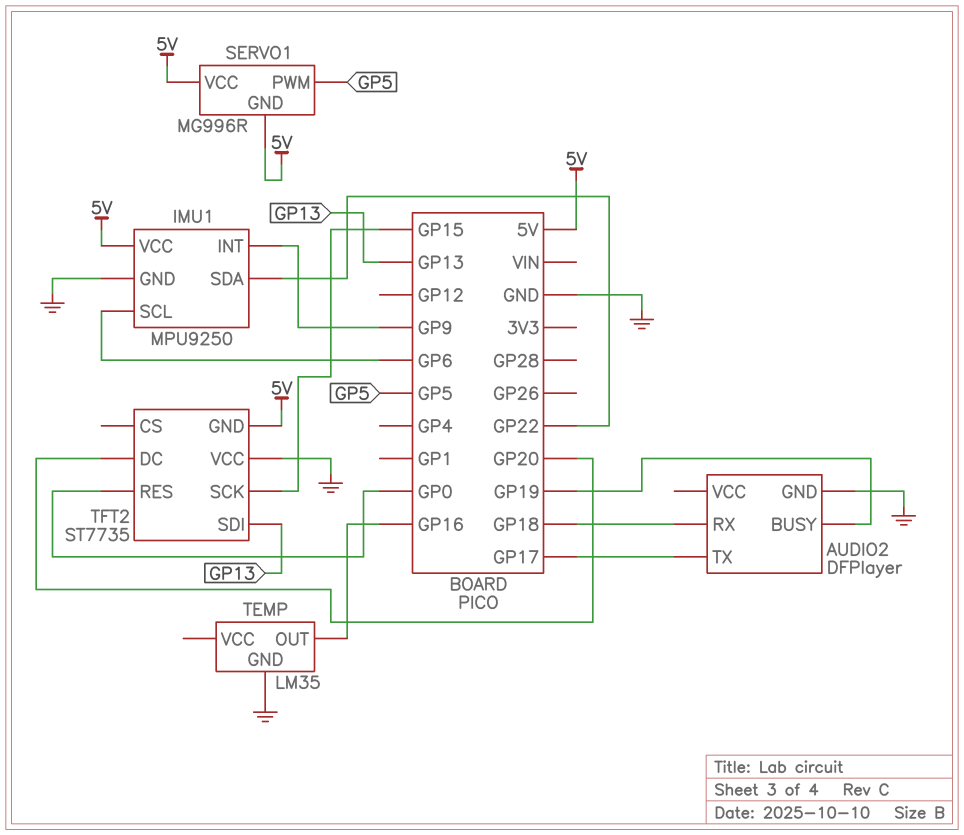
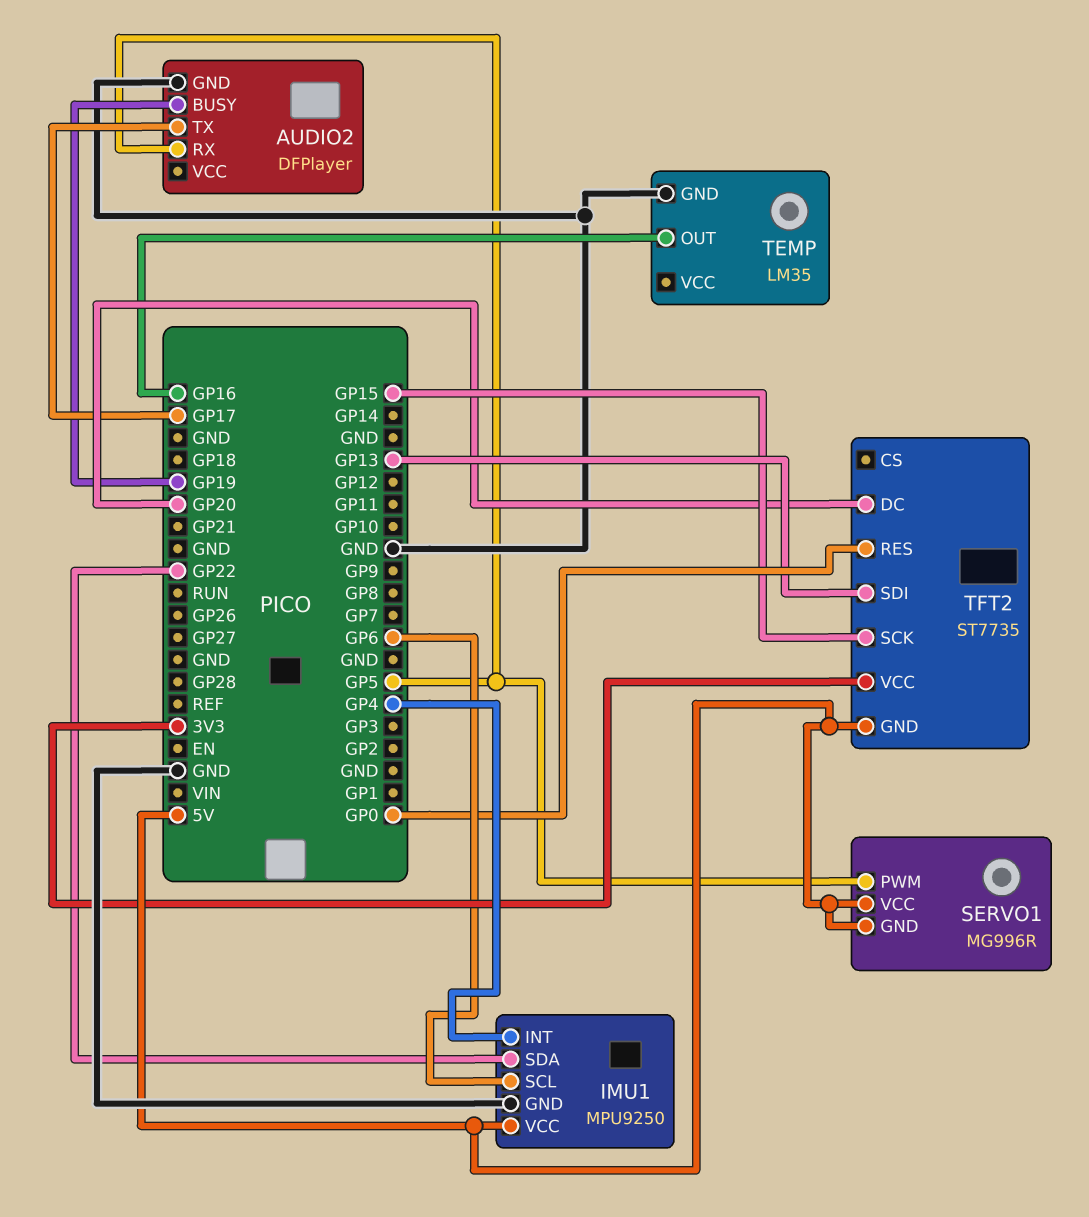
AUDIO2 pin RX: GP18 -> GP5
IMU1 pin INT: GP9 -> GP4
TFT2 pin VCC: GND -> 3V3

